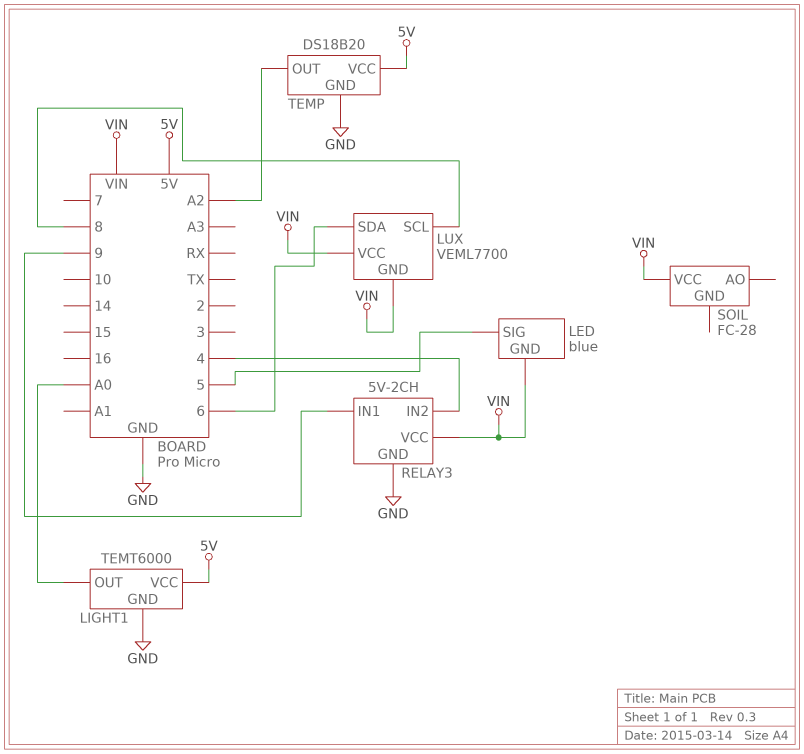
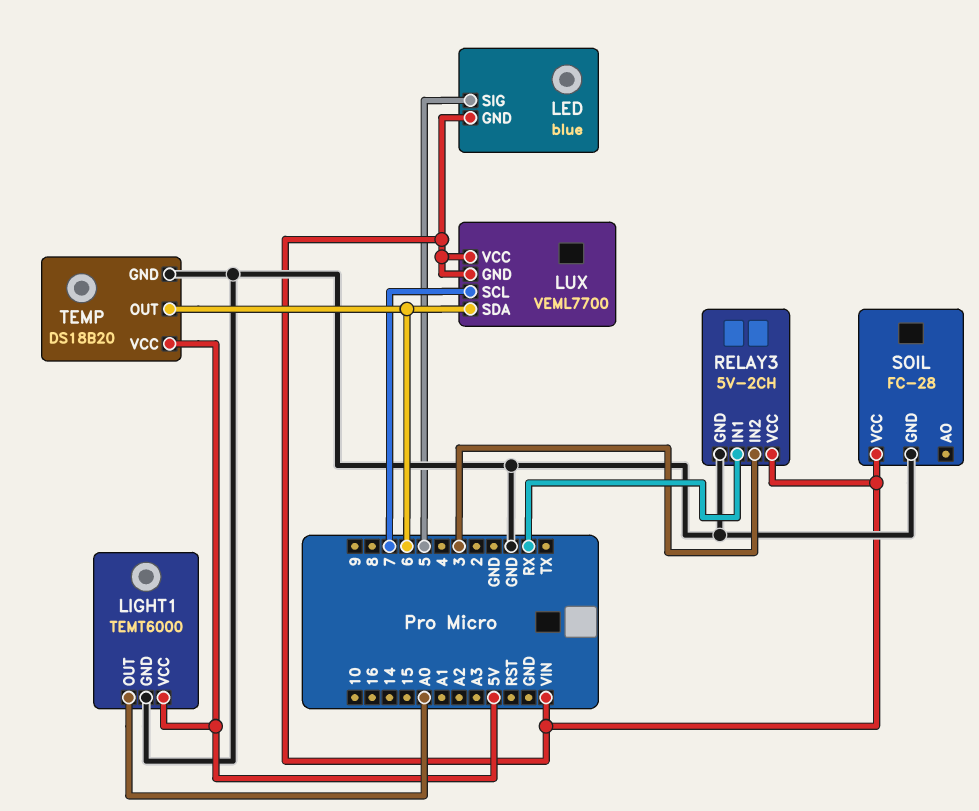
LUX pin SCL: 8 -> 7
RELAY3 pin IN1: 9 -> RX
RELAY3 pin IN2: 4 -> 3
SOIL pin GND: none -> GND
TEMP pin OUT: A2 -> 6

